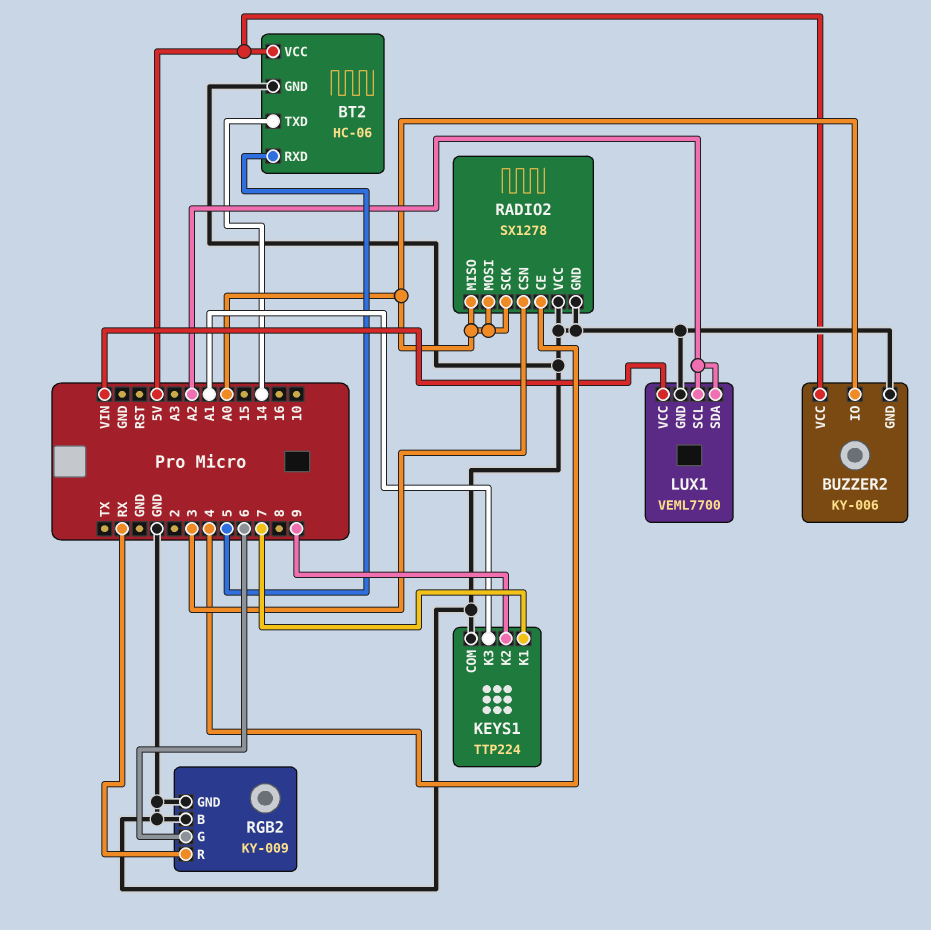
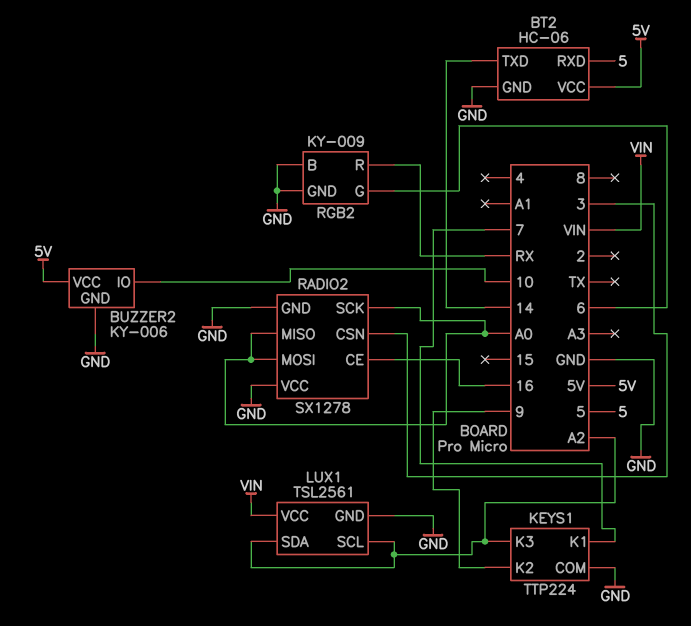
BUZZER2 pin IO: A0 -> 10
KEYS1 pin K3: A1 -> A2
LUX1: VEML7700 -> TSL2561
RADIO2 pin CE: 4 -> 16

